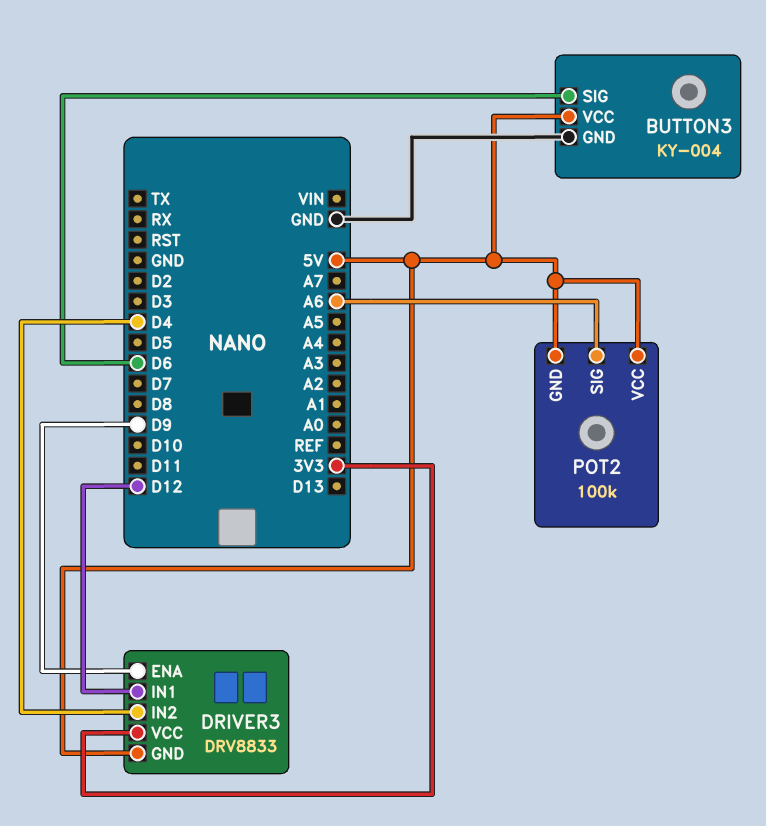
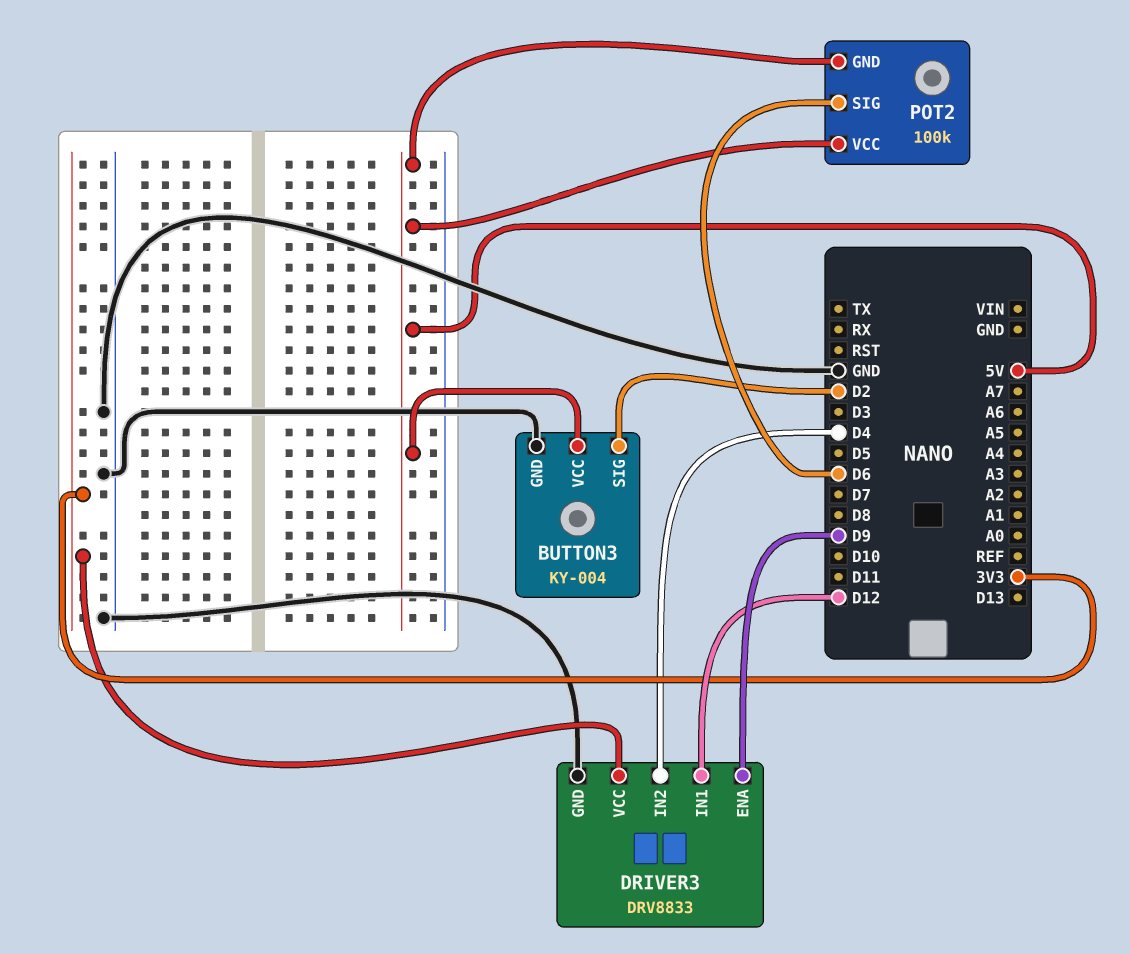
BUTTON3 pin SIG: D6 -> D2
DRIVER3 pin GND: 5V -> GND
POT2 pin SIG: A6 -> D6

